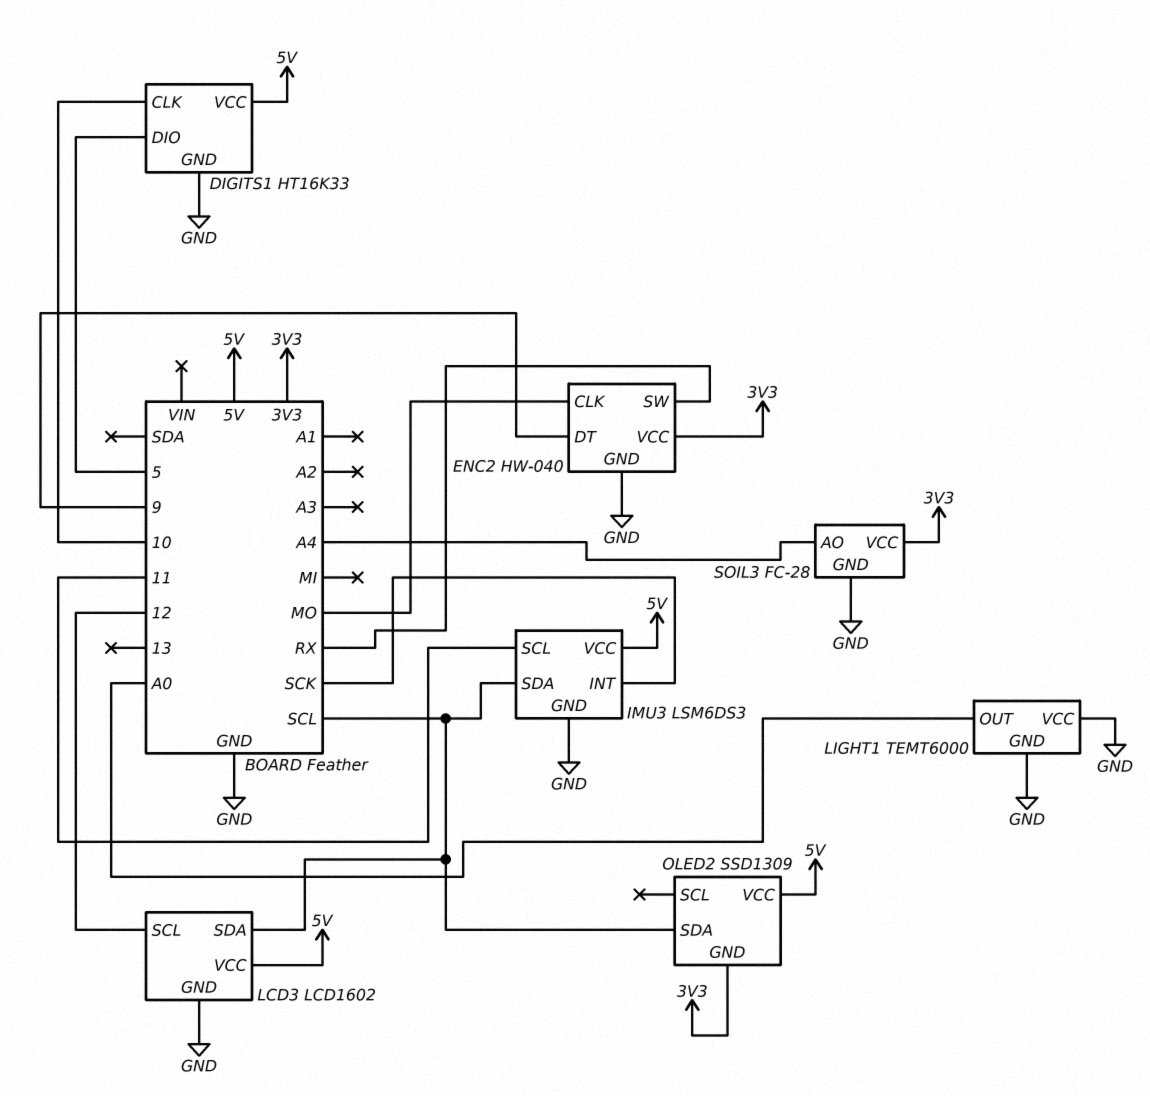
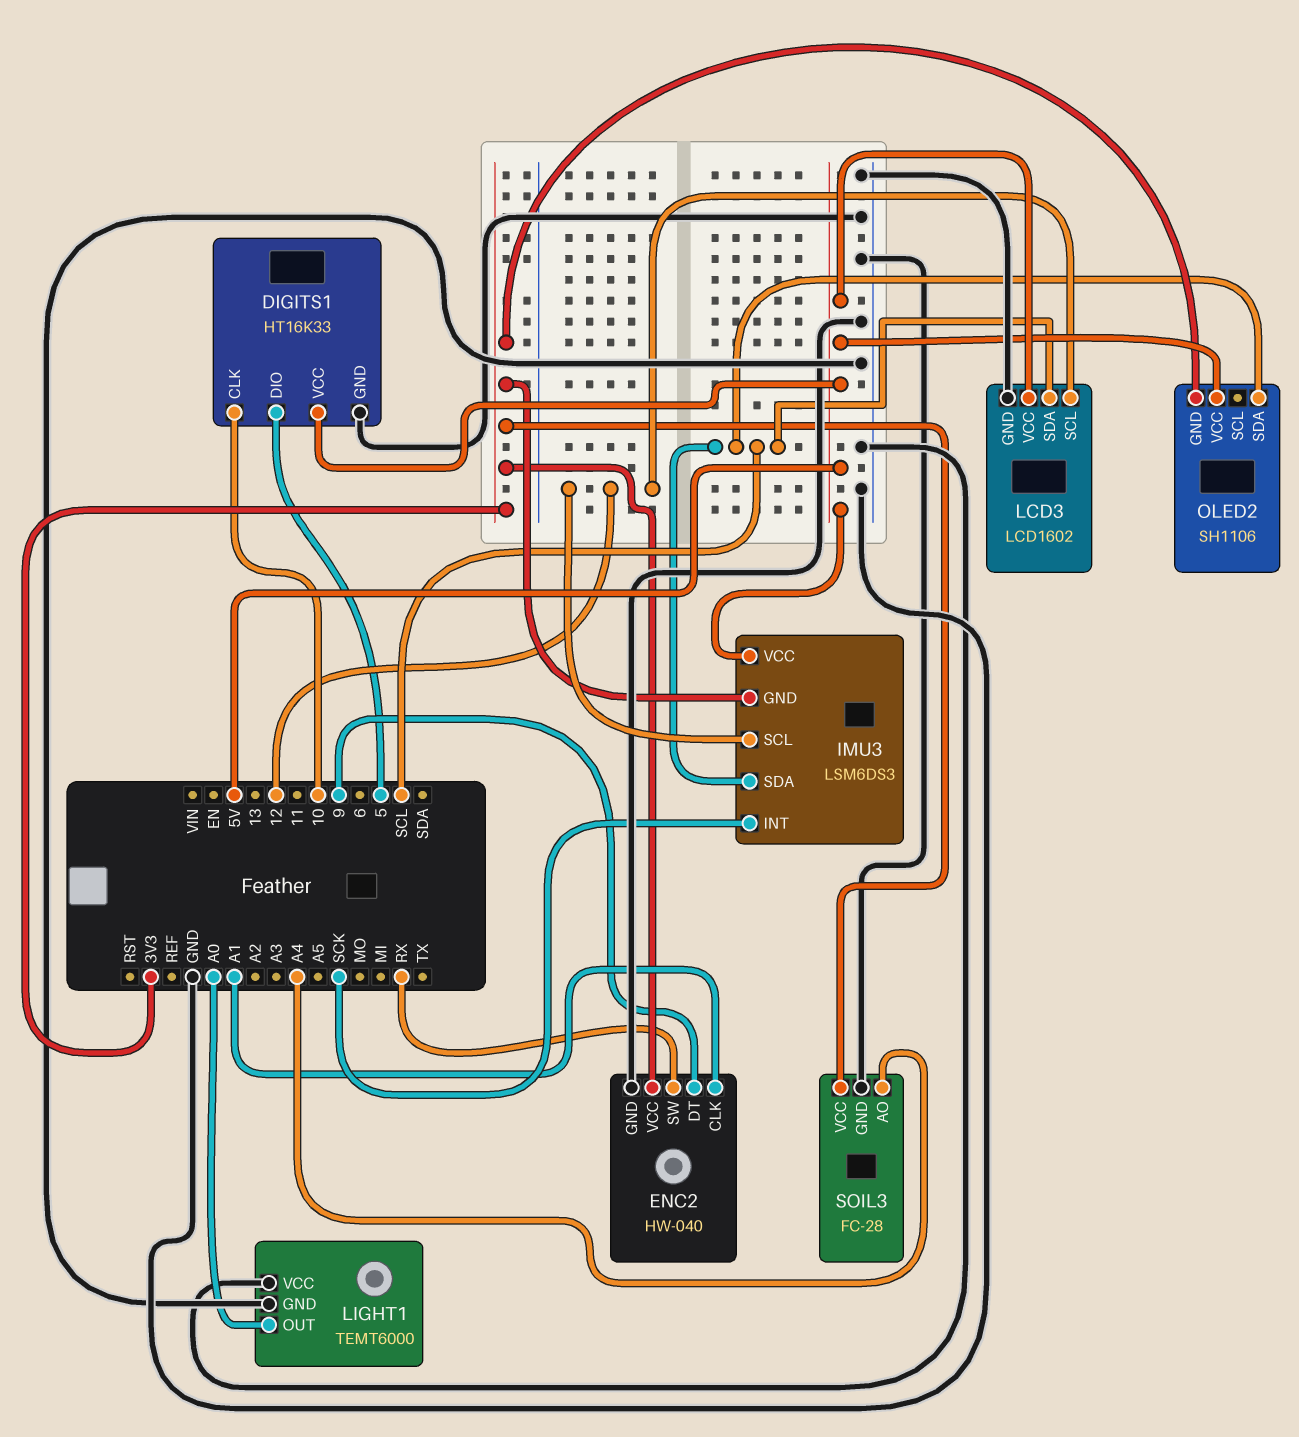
ENC2 pin CLK: MO -> A1
IMU3 pin GND: GND -> 3V3
IMU3 pin SCL: 11 -> 12
OLED2: SSD1309 -> SH1106

